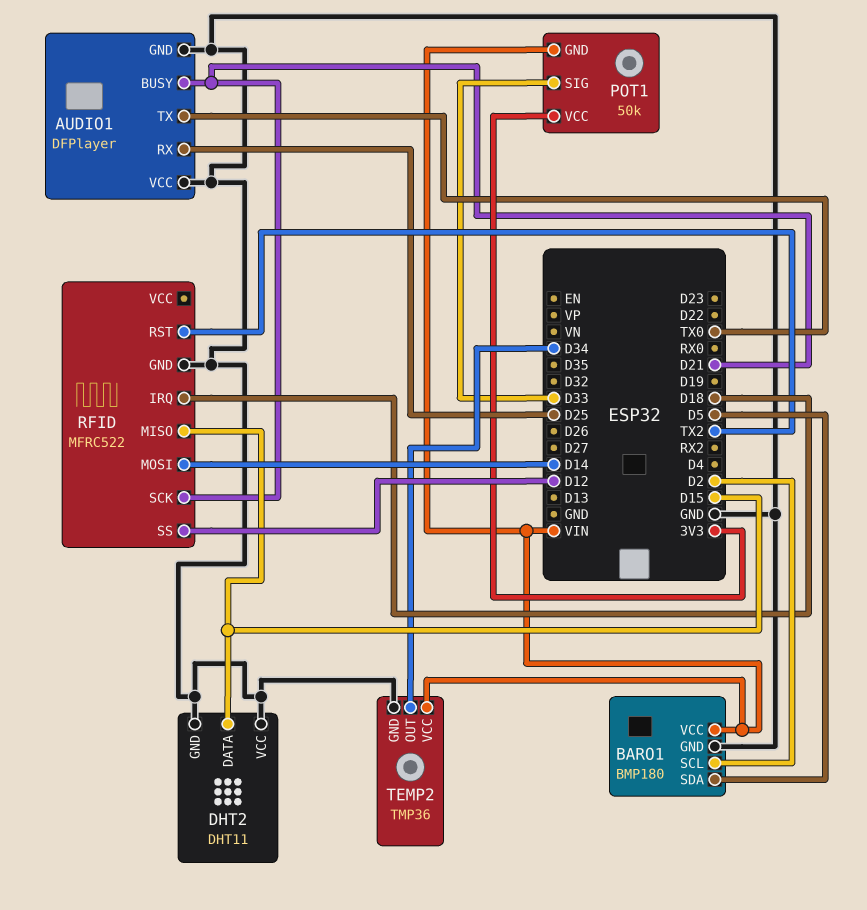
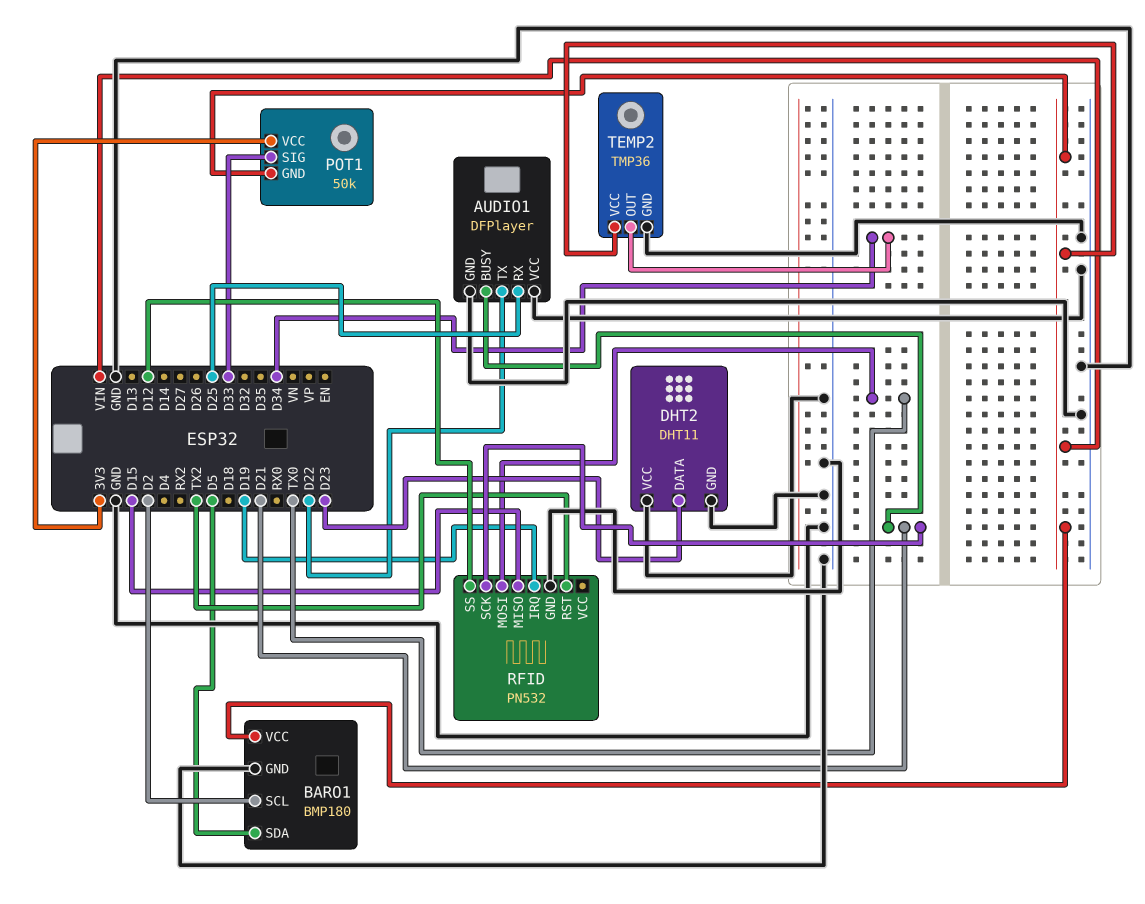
AUDIO1 pin TX: TX0 -> D22
DHT2 pin DATA: D15 -> D23
RFID: MFRC522 -> PN532
RFID pin IRQ: D18 -> D19
RFID pin MOSI: D14 -> TX0

